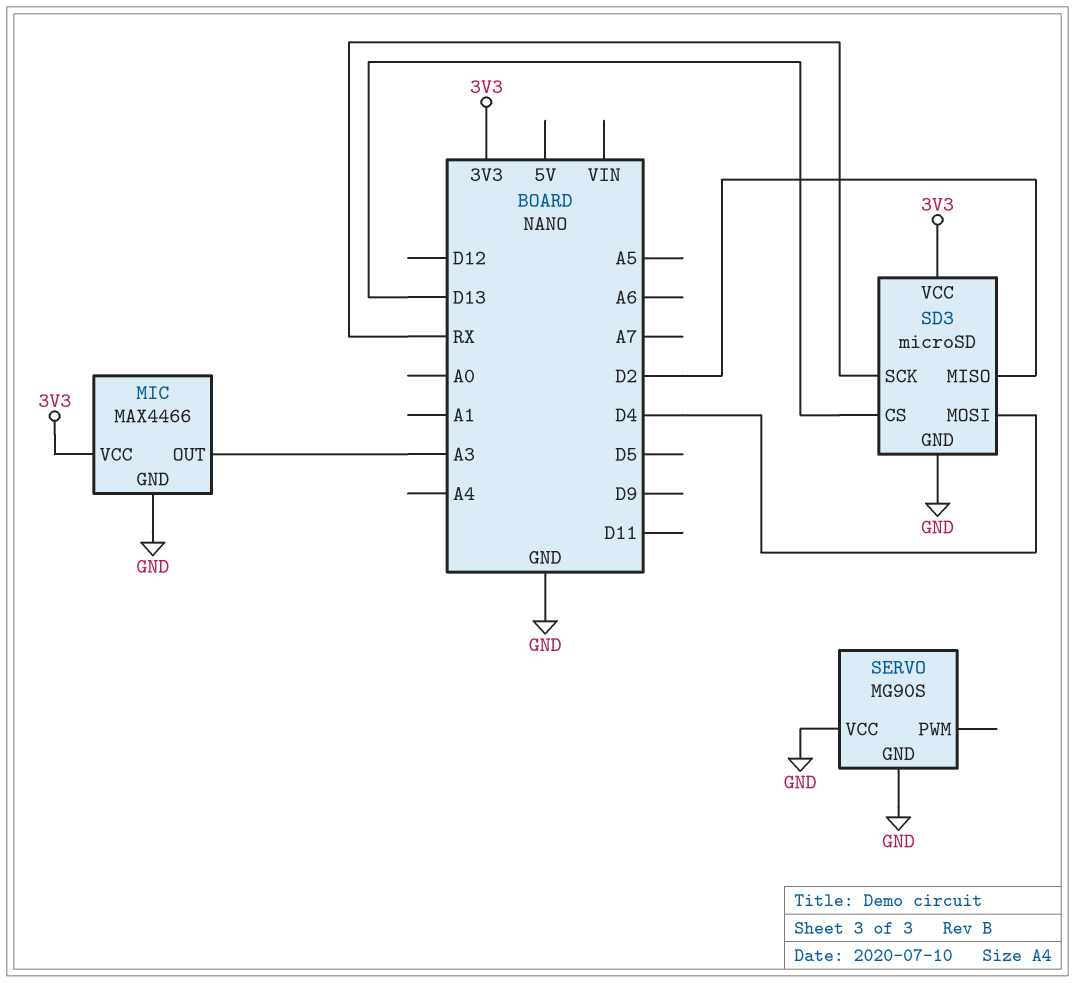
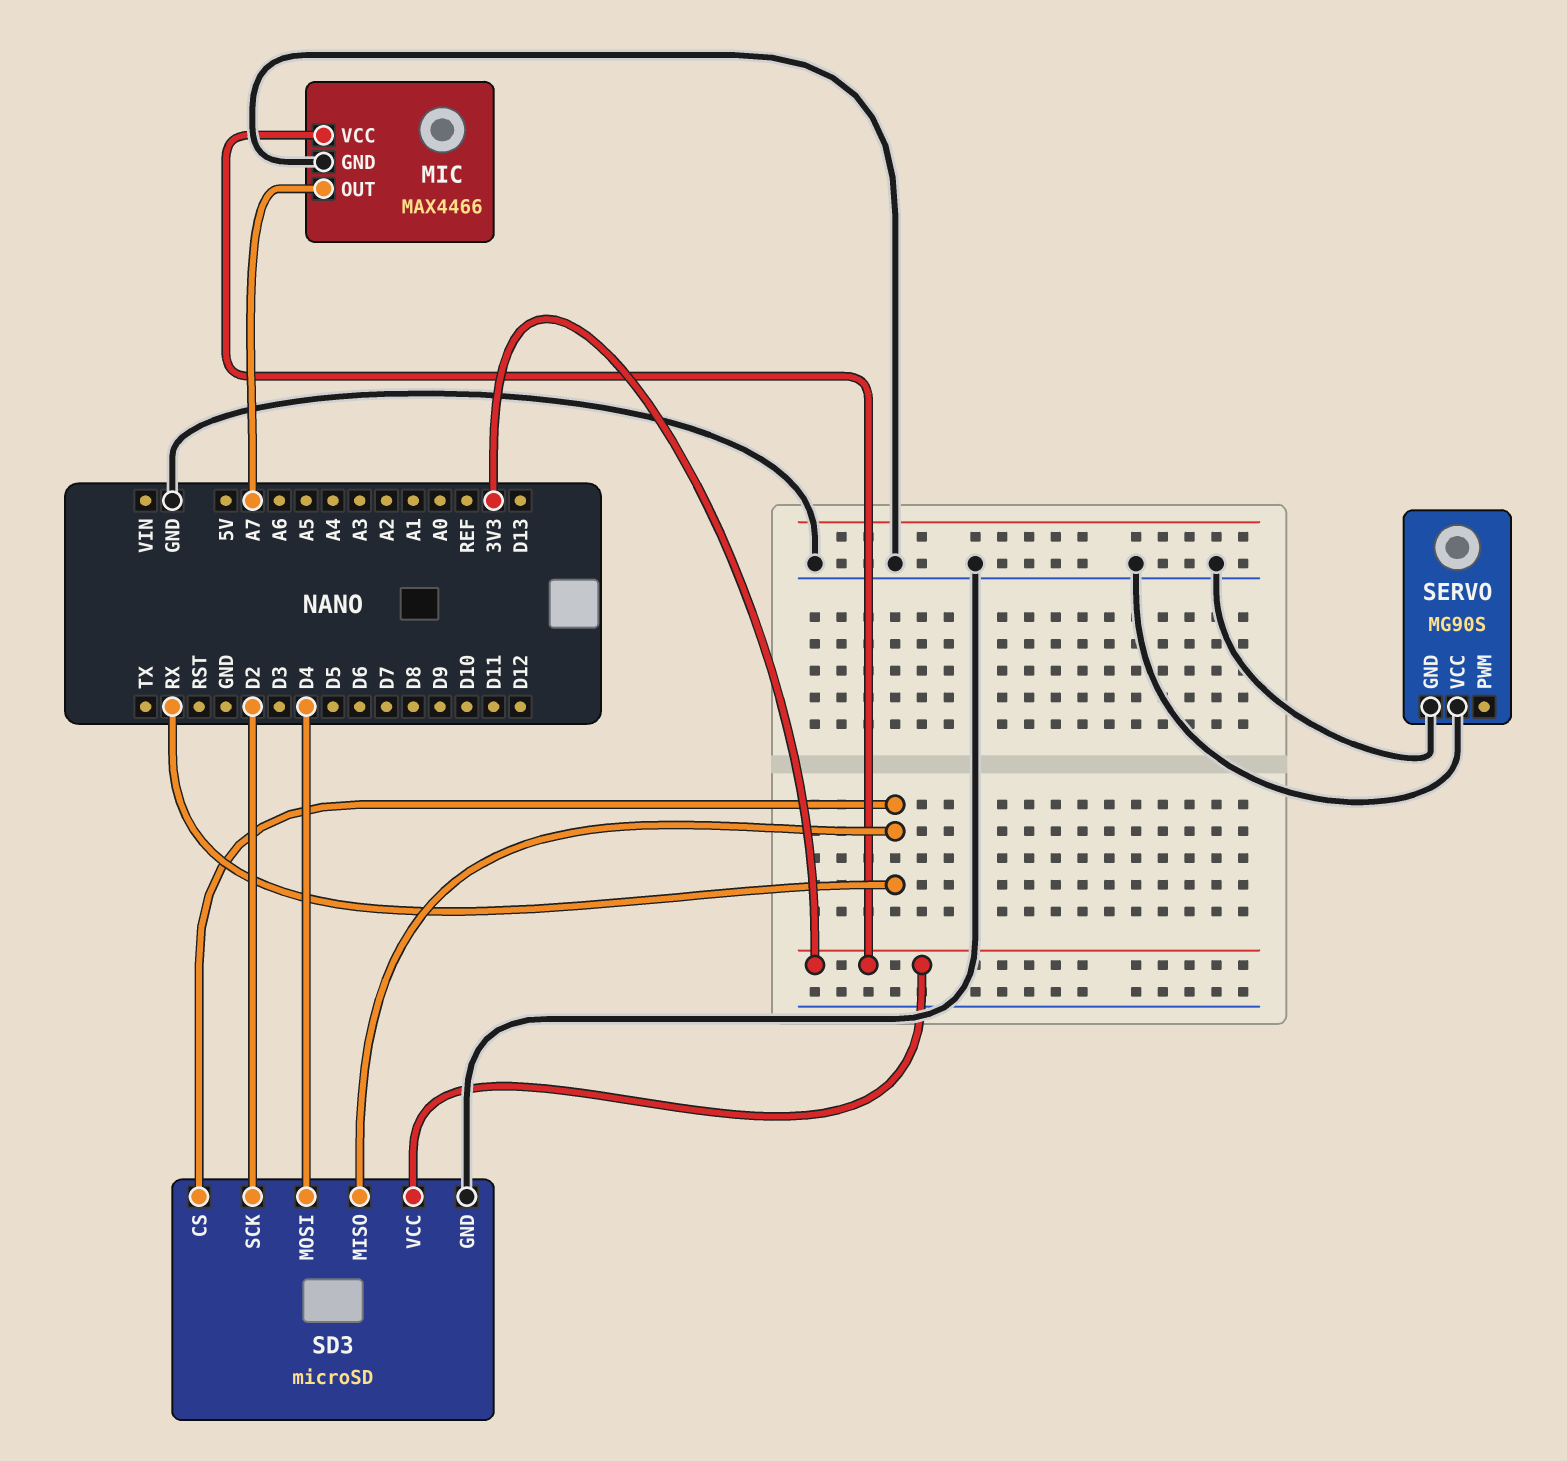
MIC pin OUT: A3 -> A7
SD3 pin CS: D13 -> RX
SD3 pin MISO: D2 -> RX
SD3 pin SCK: RX -> D2

